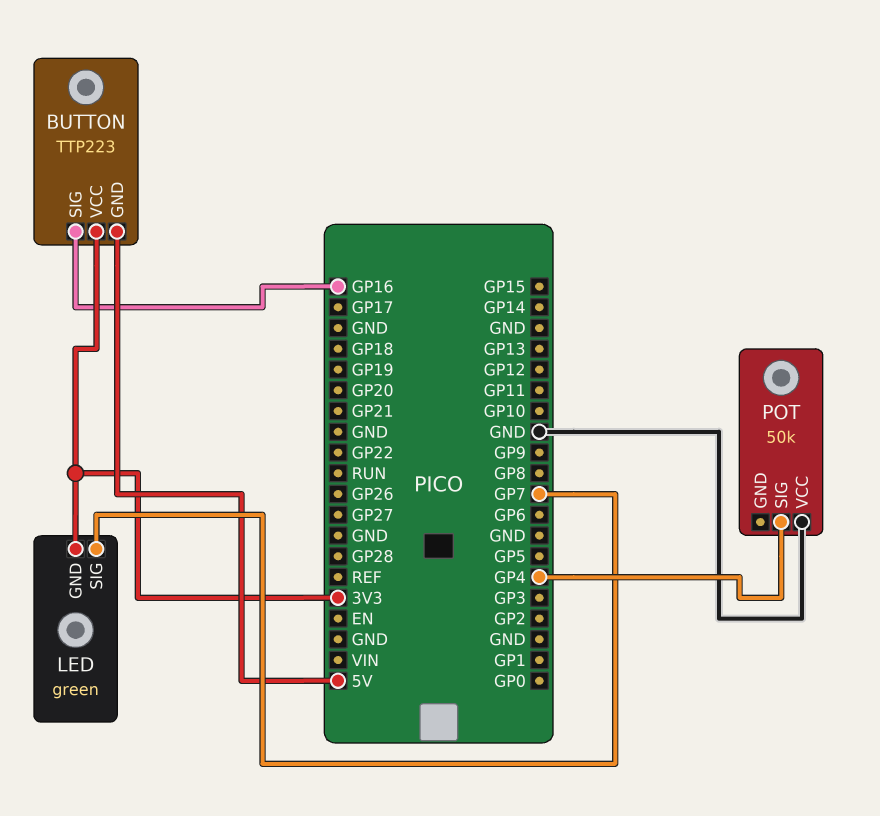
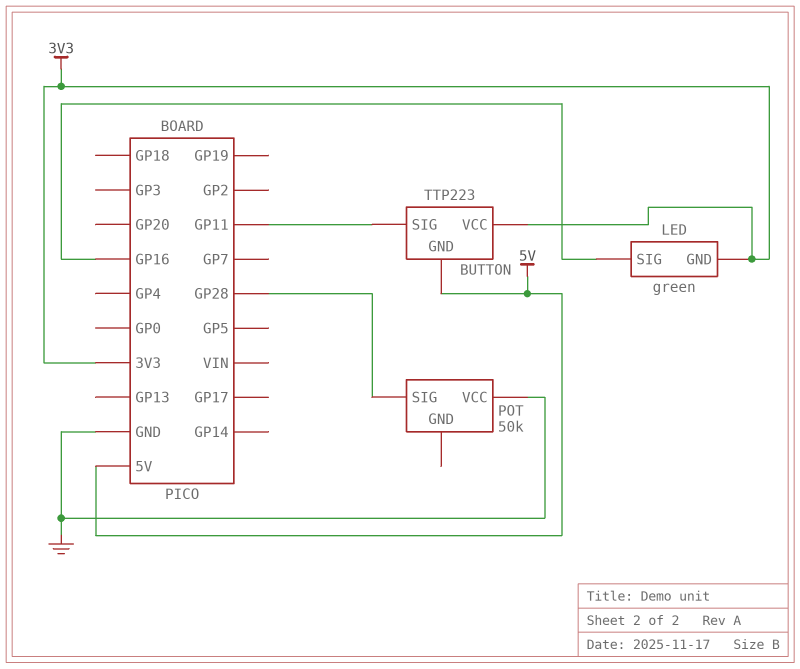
BUTTON pin SIG: GP16 -> GP11
LED pin SIG: GP7 -> GP16
POT pin SIG: GP4 -> GP28

